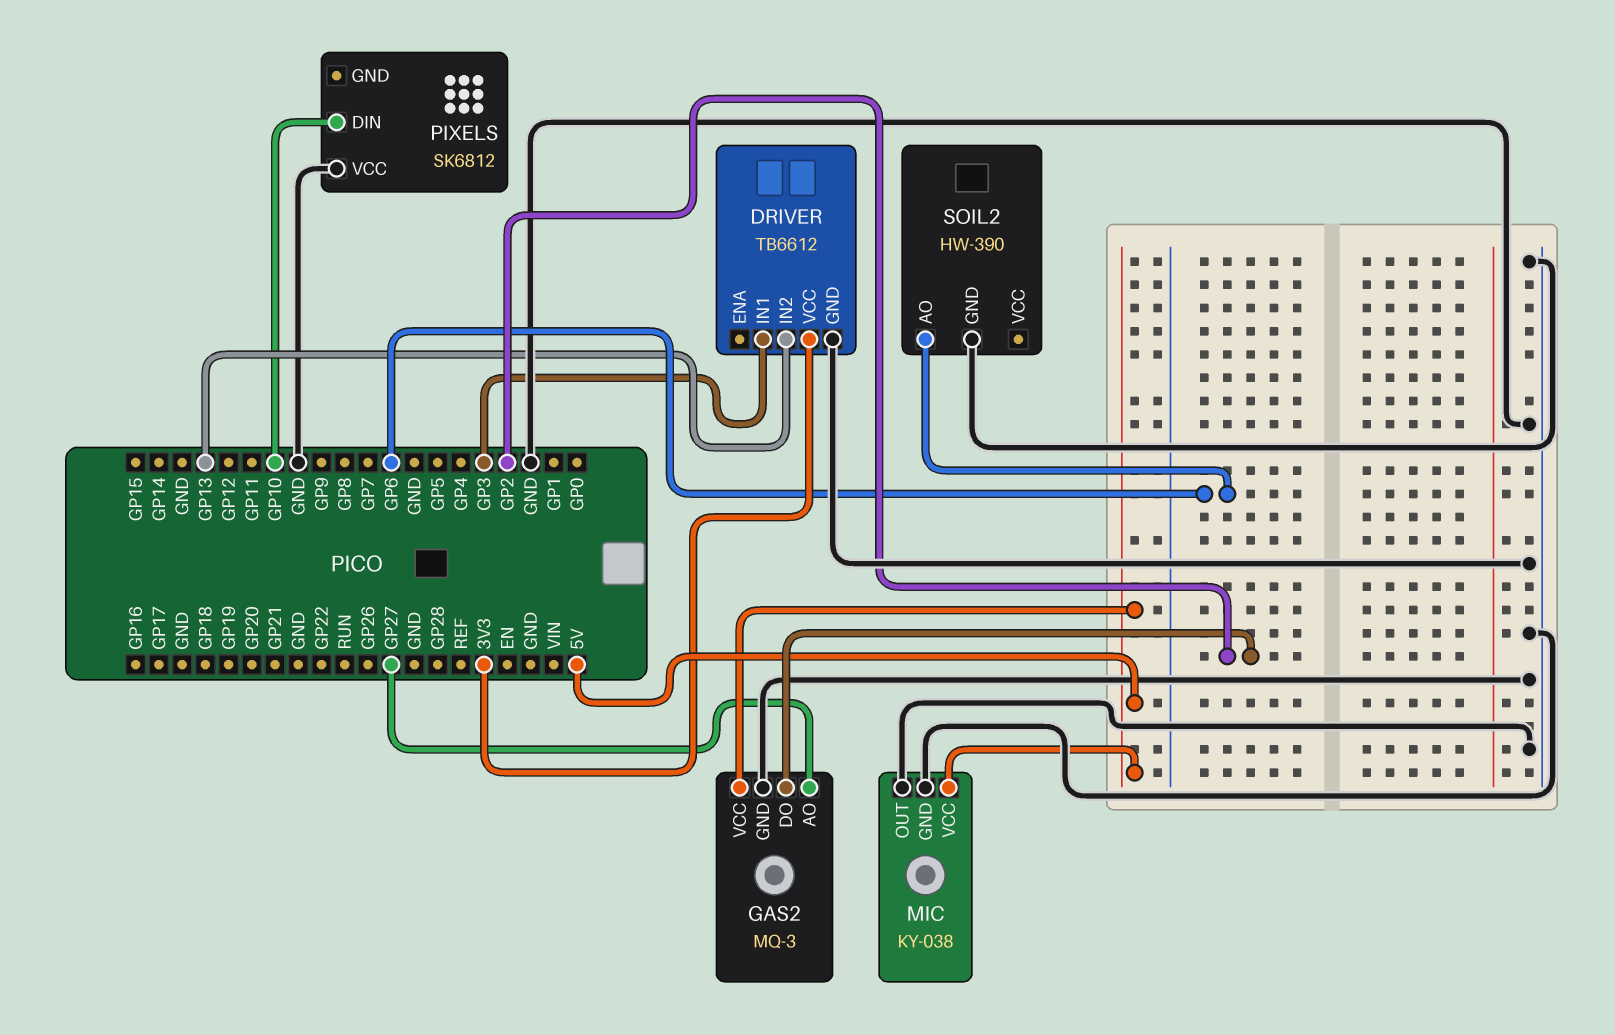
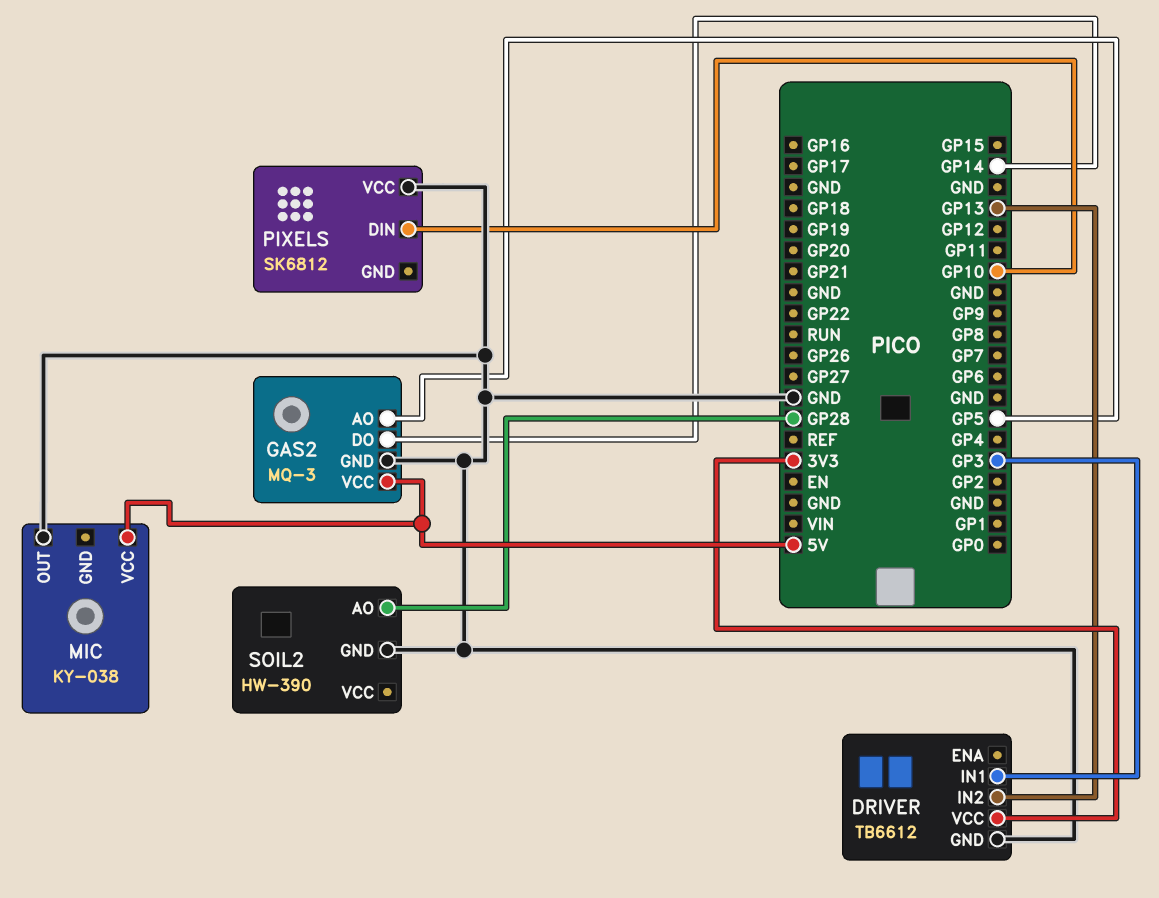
GAS2 pin AO: GP27 -> GP5
GAS2 pin DO: GP2 -> GP14
MIC pin GND: GND -> none
SOIL2 pin AO: GP6 -> GP28

